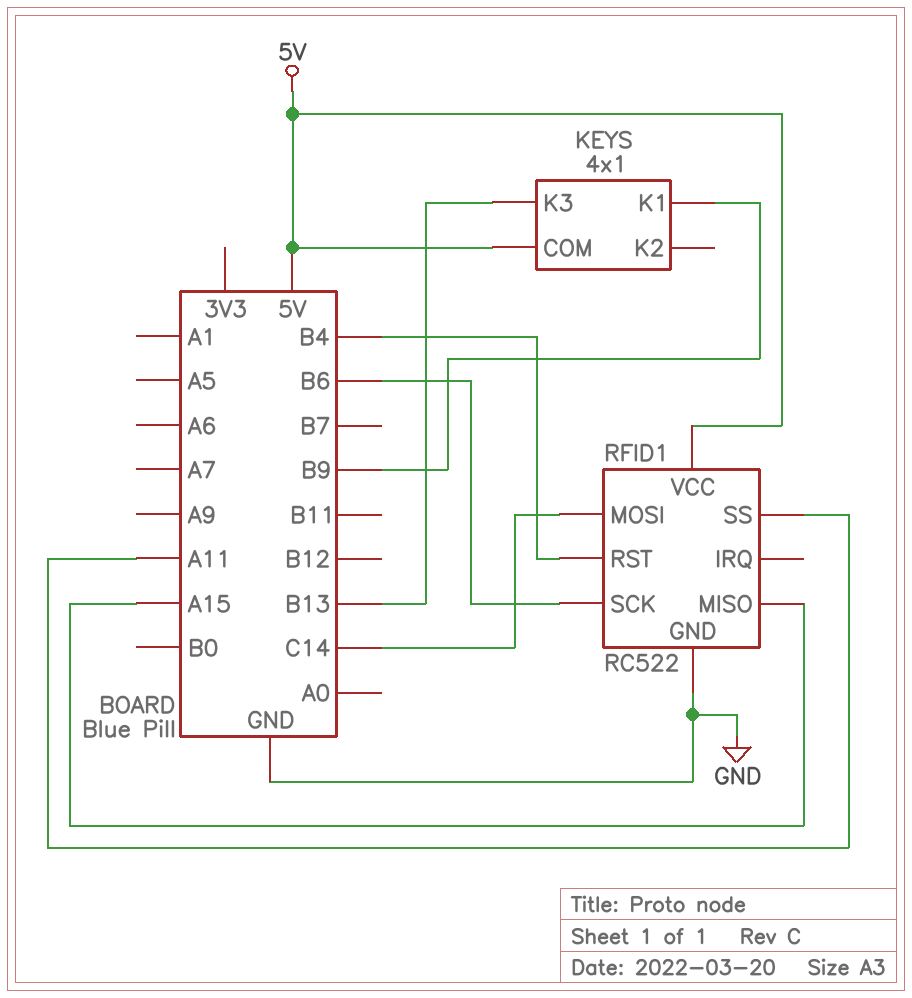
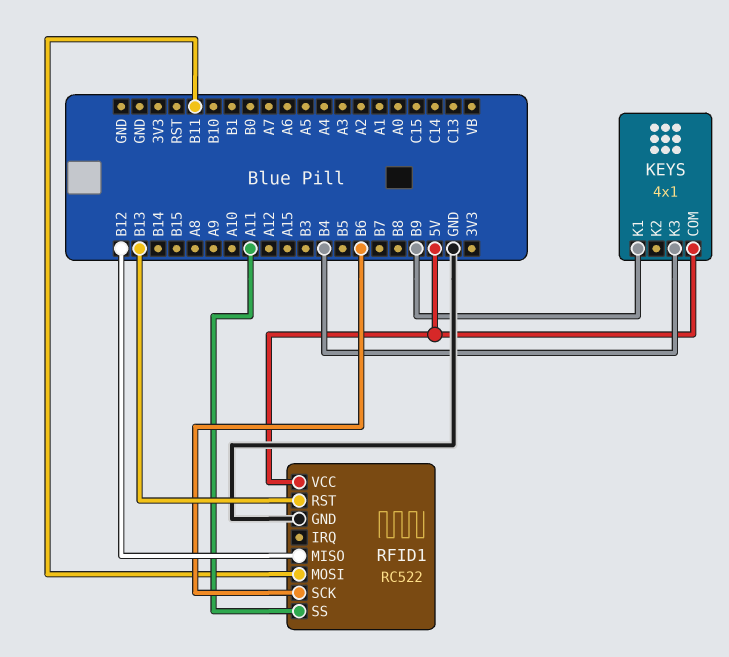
KEYS pin K3: B13 -> B4
RFID1 pin MISO: A15 -> B12
RFID1 pin MOSI: C14 -> B11
RFID1 pin RST: B4 -> B13

